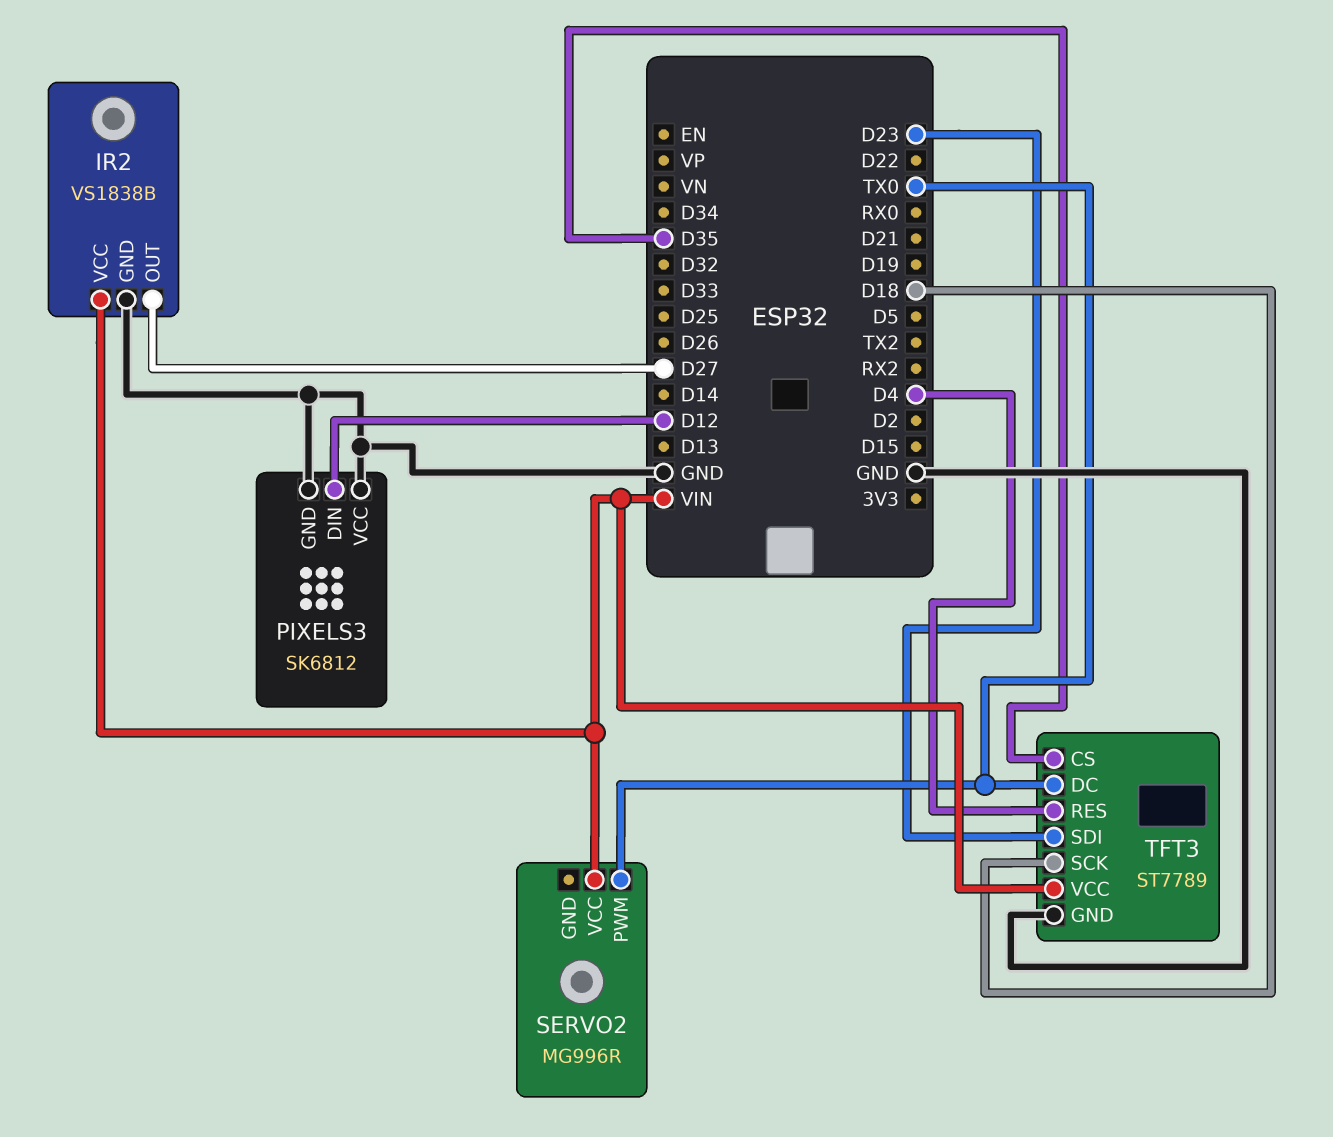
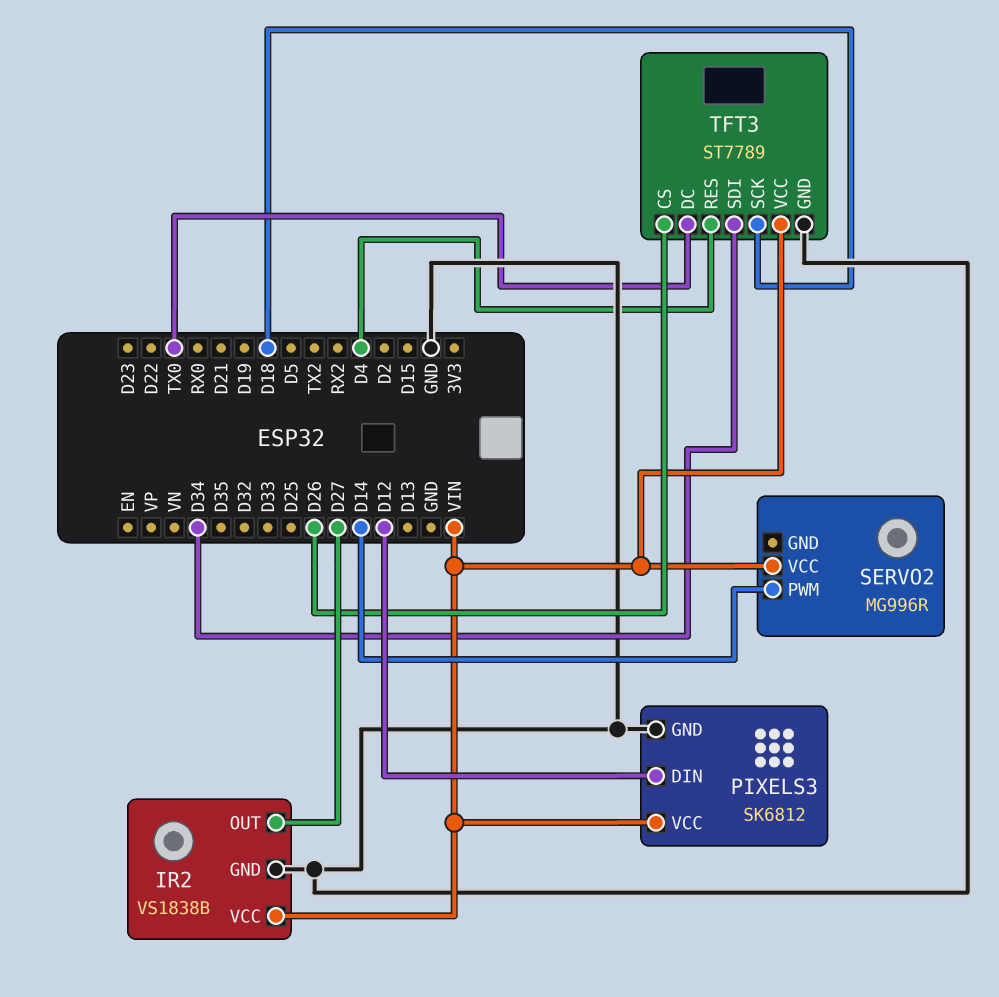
PIXELS3 pin VCC: GND -> VIN
SERVO2 pin PWM: TX0 -> D14
TFT3 pin CS: D35 -> D26
TFT3 pin SDI: D23 -> D34

